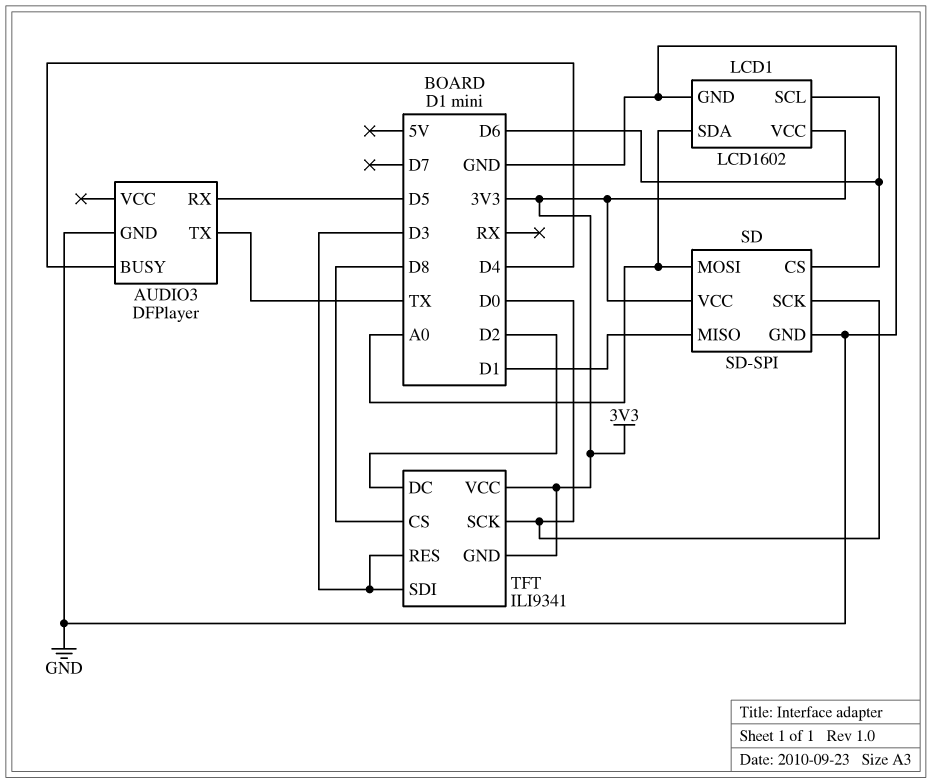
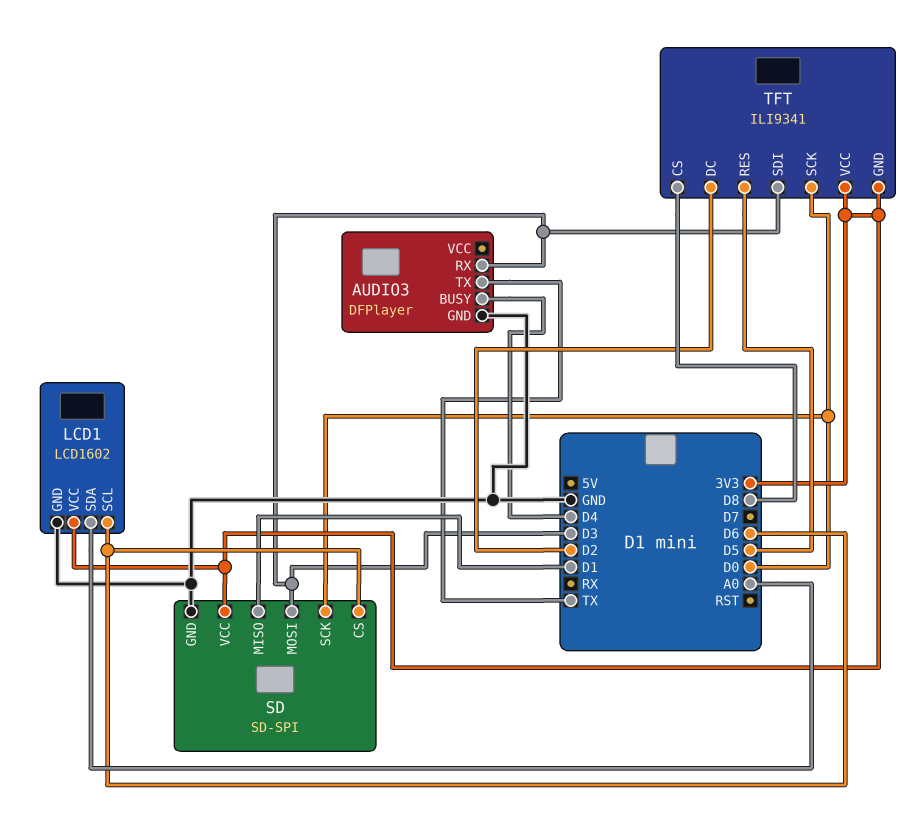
AUDIO3 pin RX: D5 -> D3
SD pin MOSI: A0 -> D3
TFT pin RES: D3 -> D5

